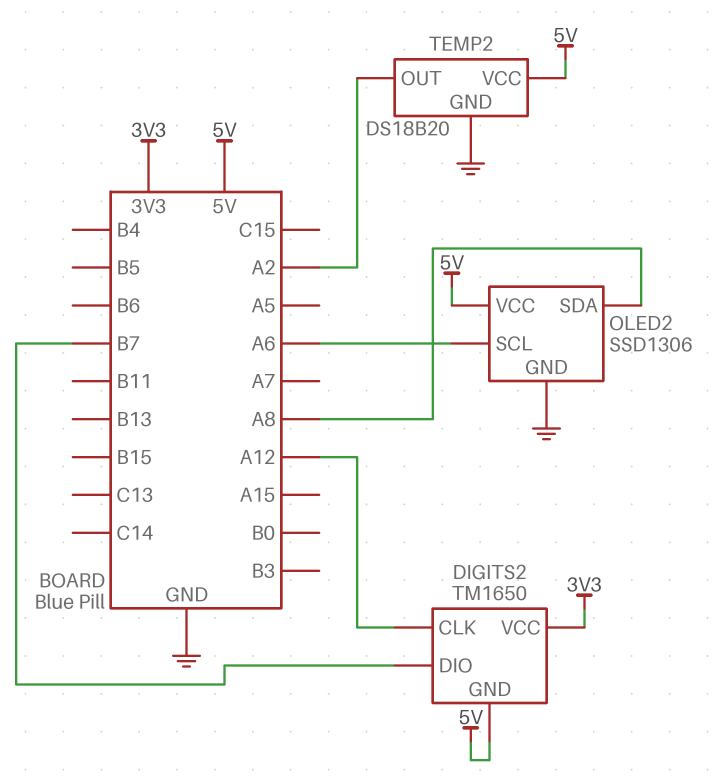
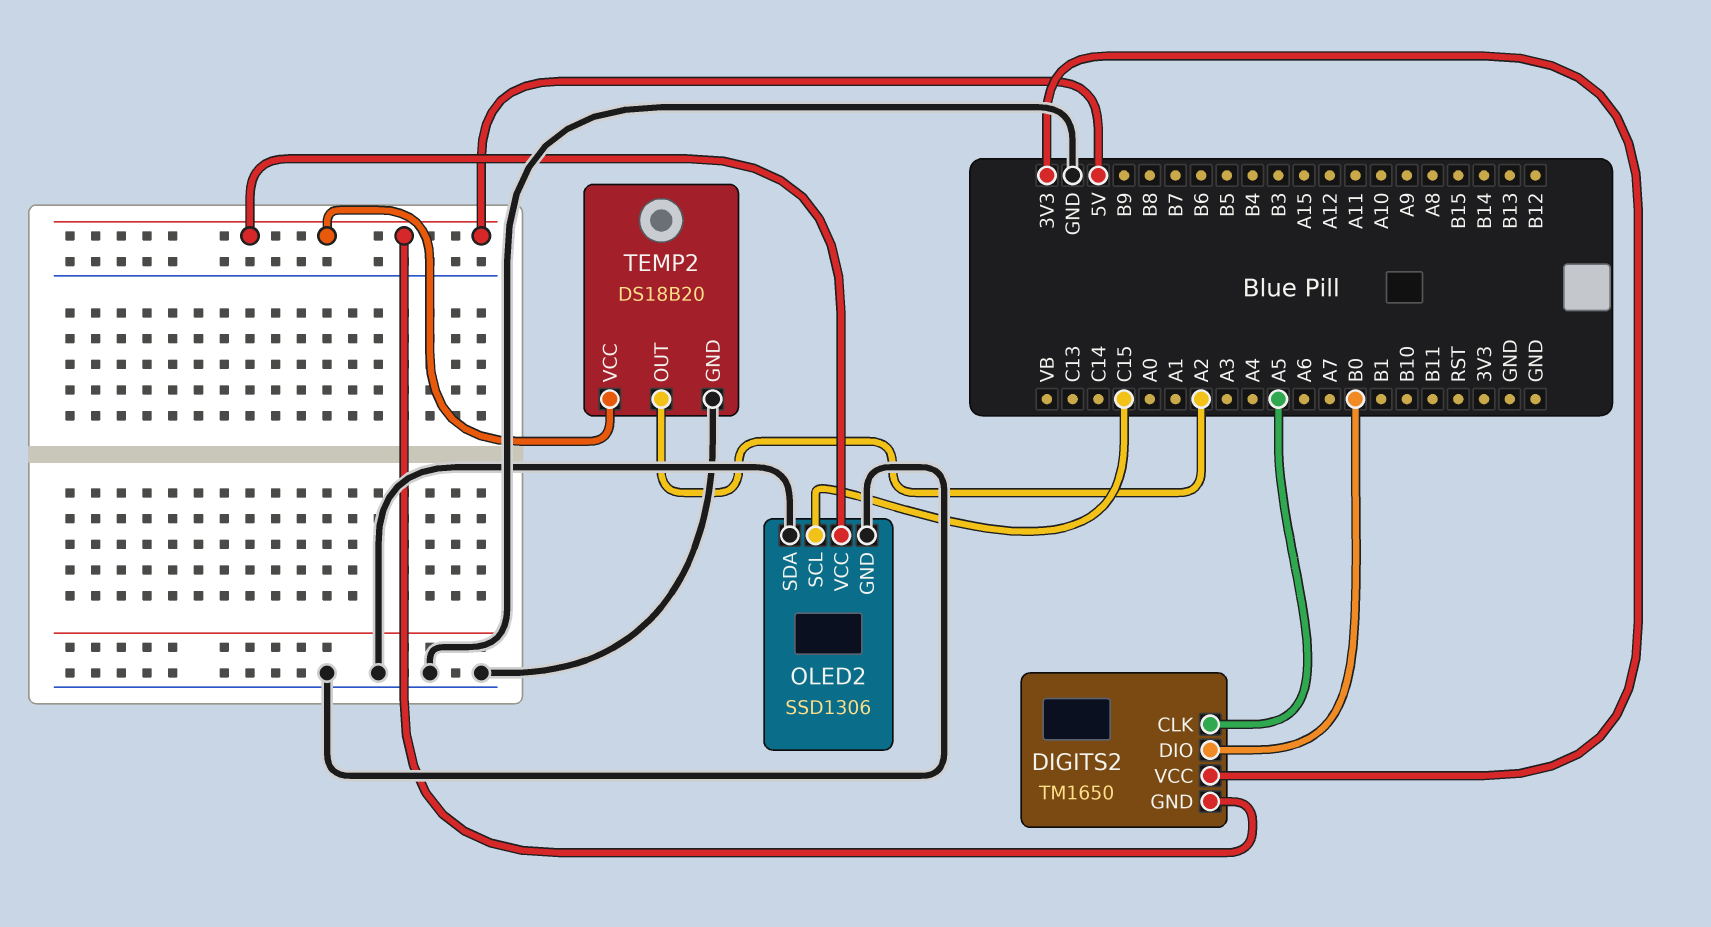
DIGITS2 pin CLK: A12 -> A5
DIGITS2 pin DIO: B7 -> B0
OLED2 pin SCL: A6 -> C15
OLED2 pin SDA: A8 -> GND

